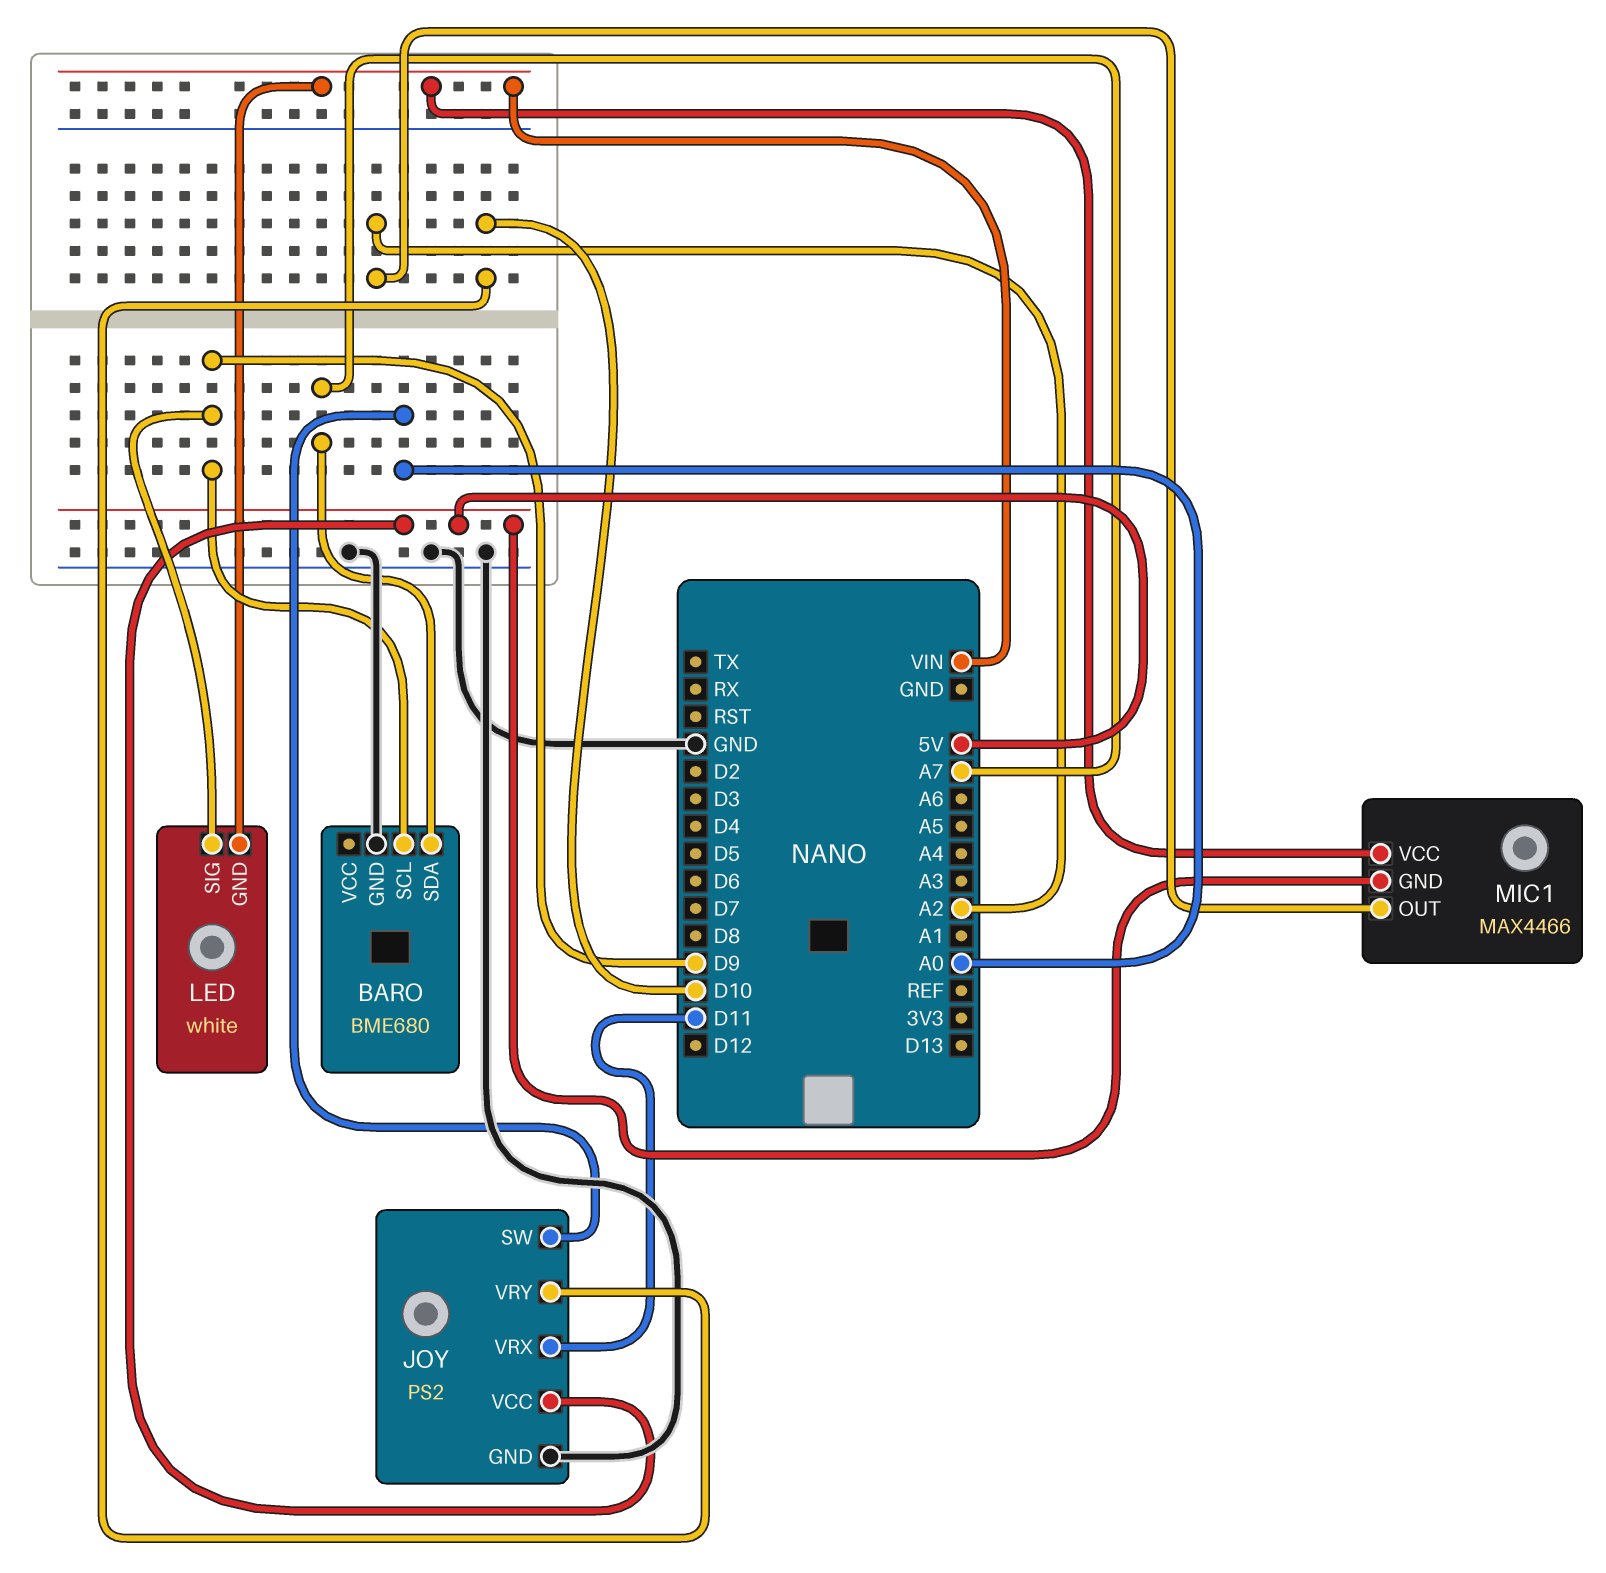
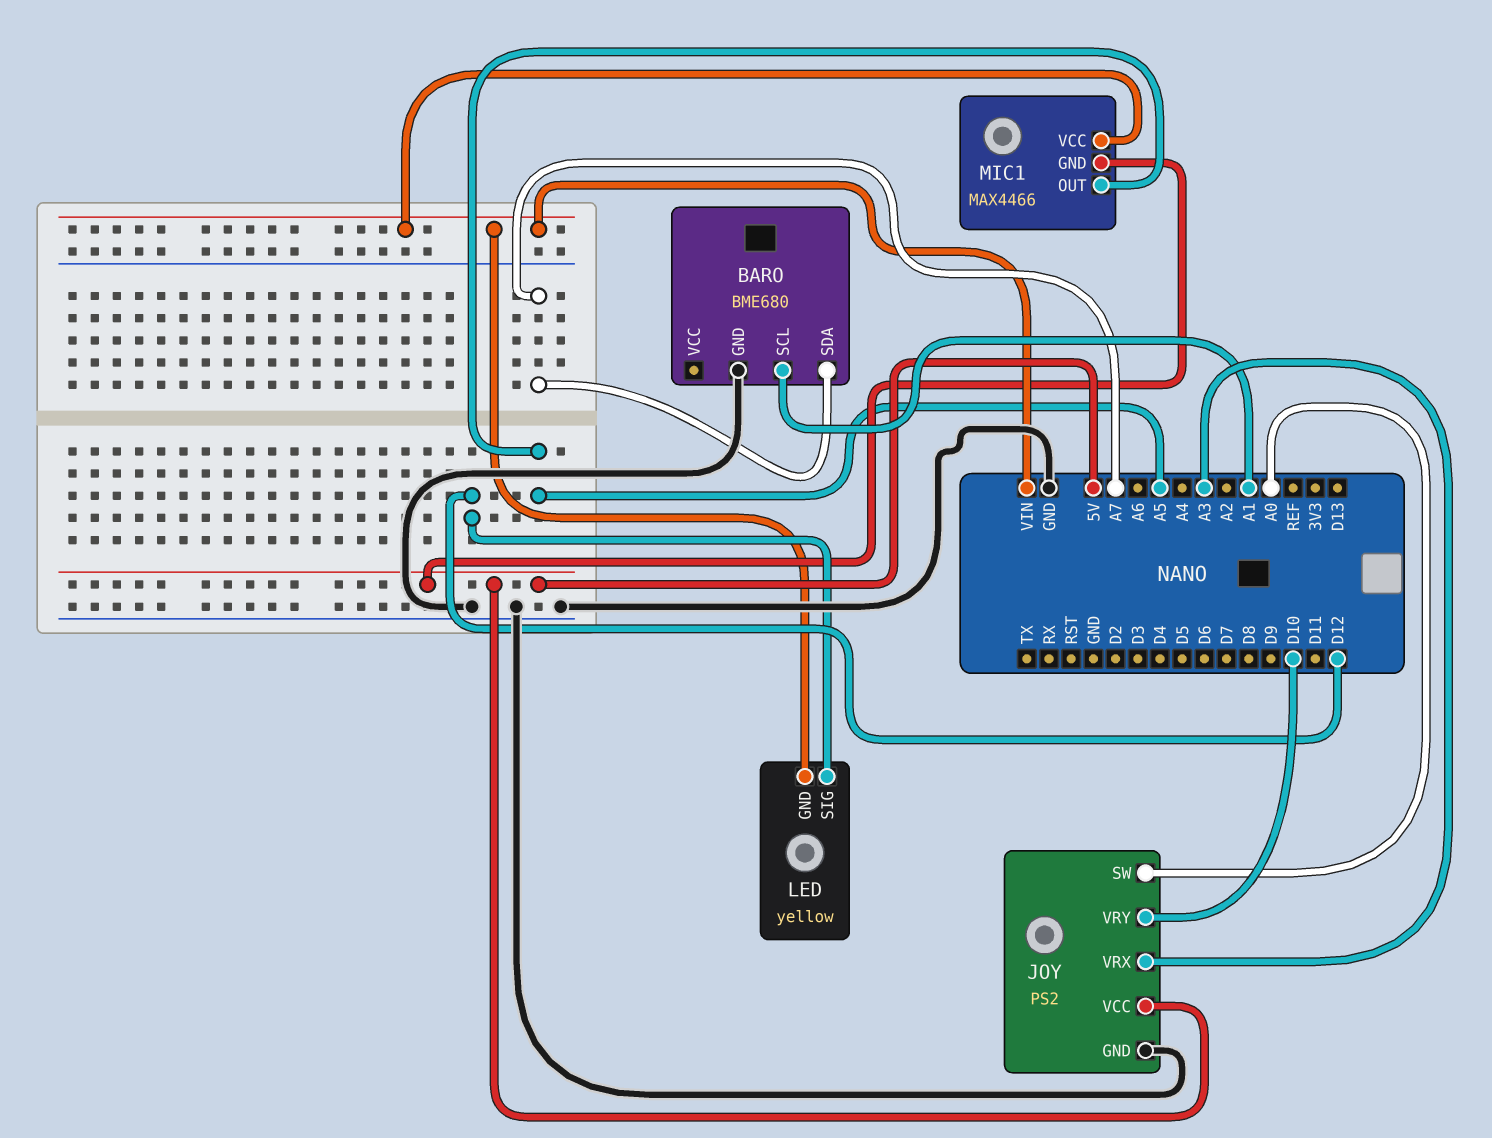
BARO pin SCL: D9 -> A1
JOY pin VRX: D11 -> A3
LED: white -> yellow
LED pin SIG: D9 -> D12
MIC1 pin OUT: A2 -> A5

